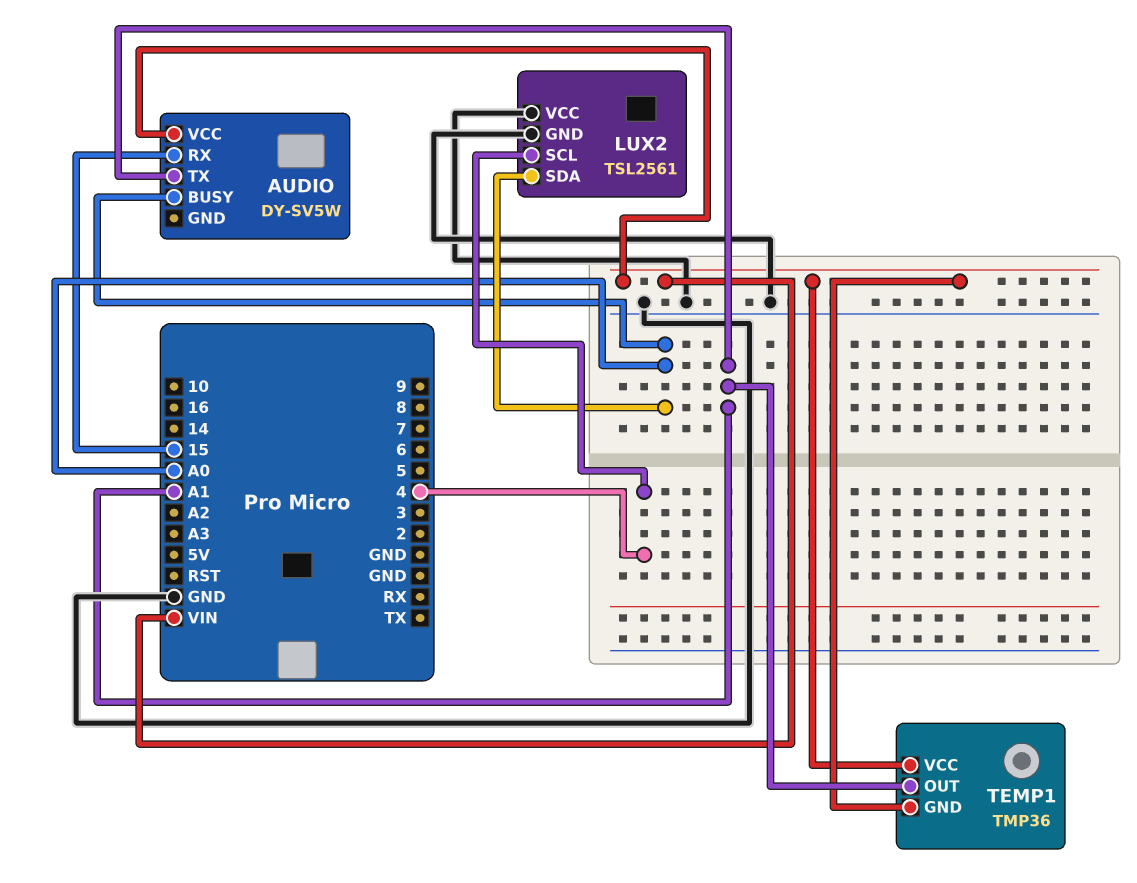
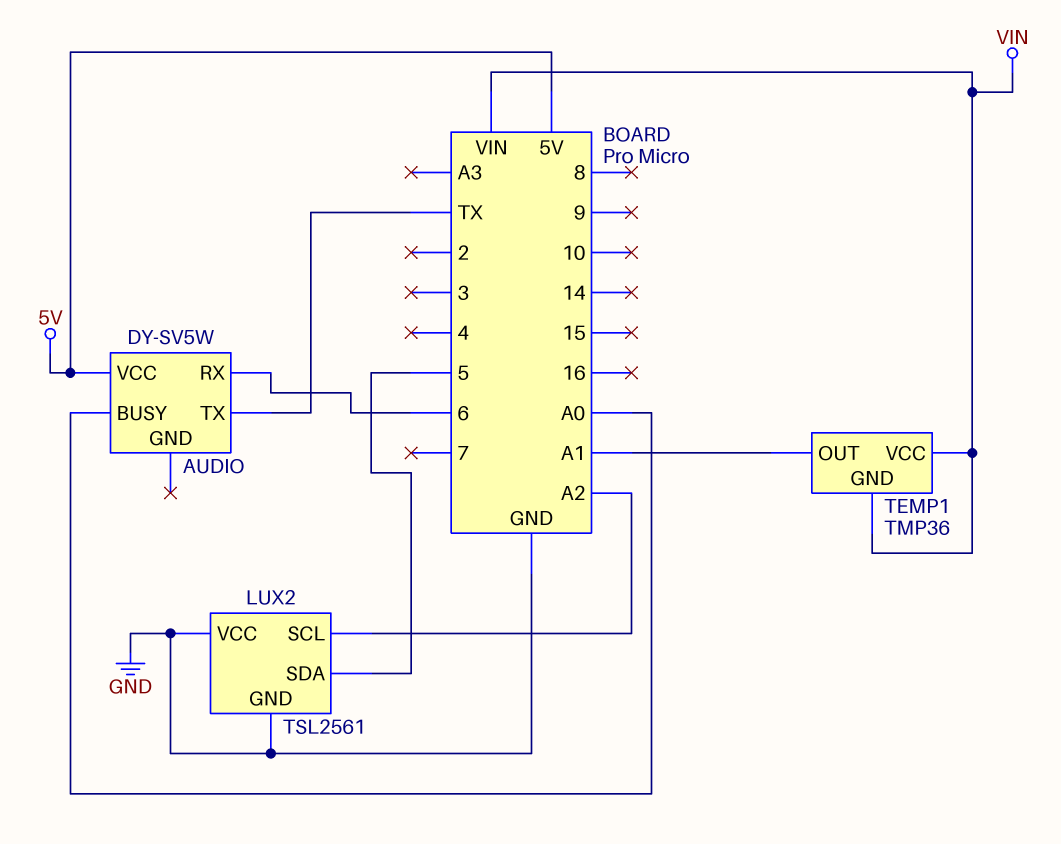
AUDIO pin RX: 15 -> 6
AUDIO pin TX: A1 -> TX
AUDIO pin VCC: VIN -> 5V
LUX2 pin SCL: 4 -> A2
LUX2 pin SDA: A0 -> 5

